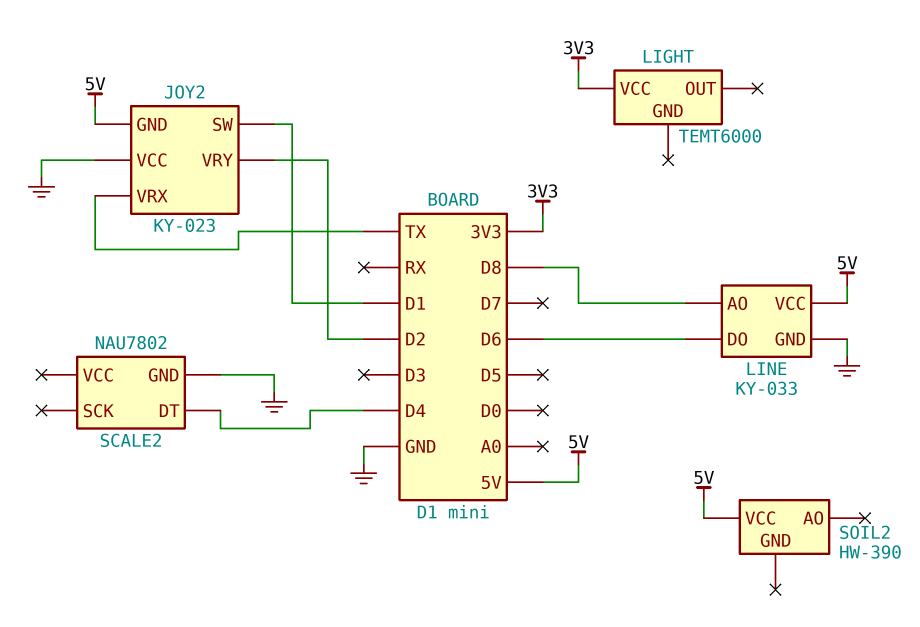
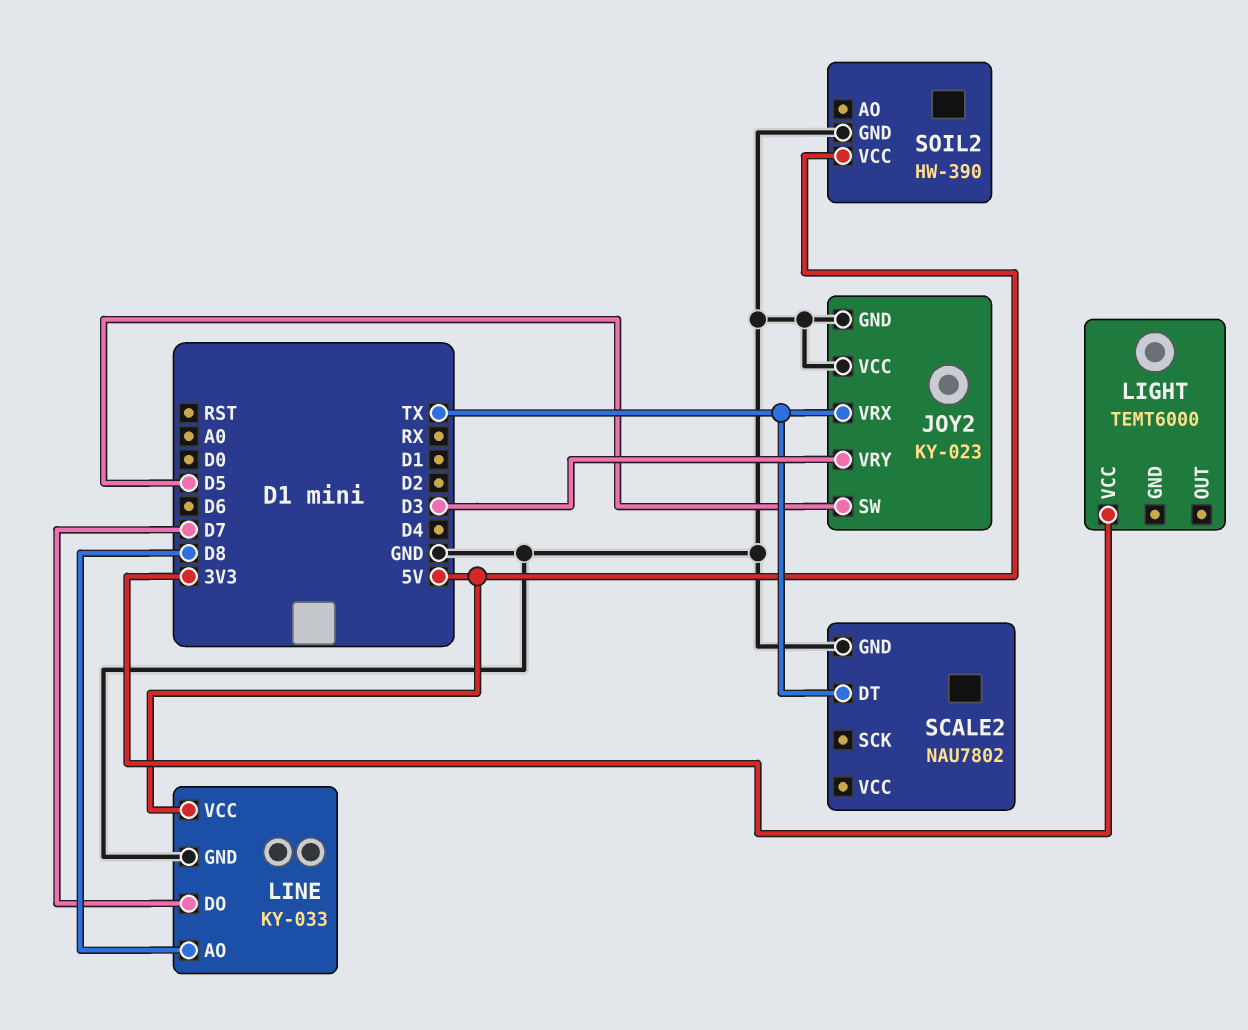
JOY2 pin GND: 5V -> GND
JOY2 pin SW: D1 -> D5
JOY2 pin VRY: D2 -> D3
LINE pin DO: D6 -> D7
SCALE2 pin DT: D4 -> TX
SOIL2 pin GND: none -> GND

